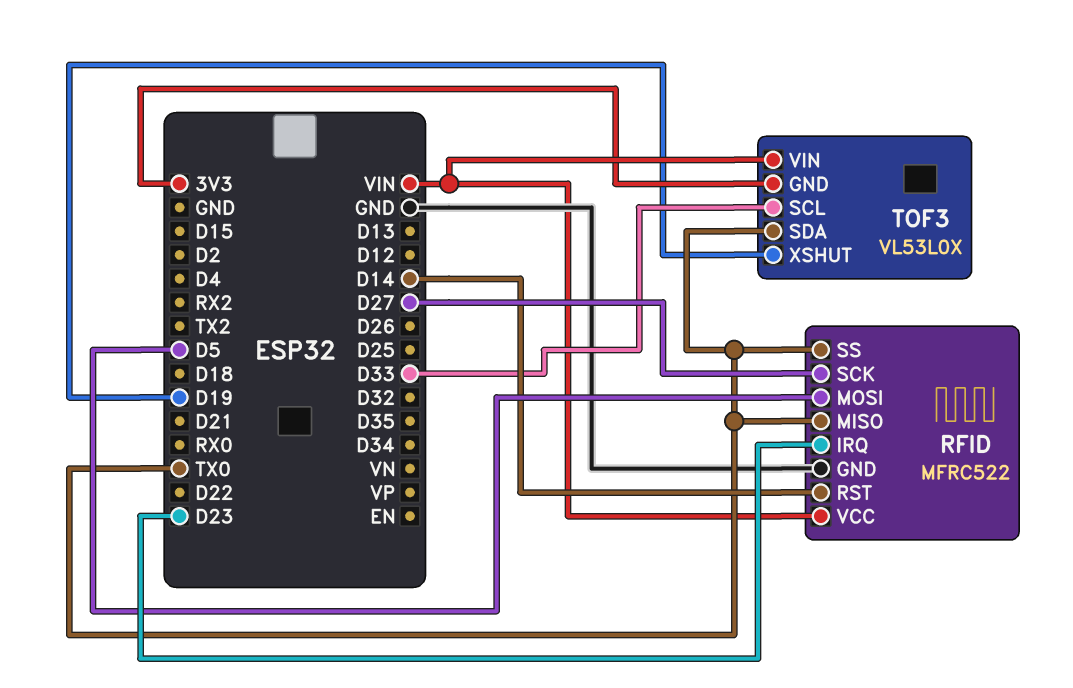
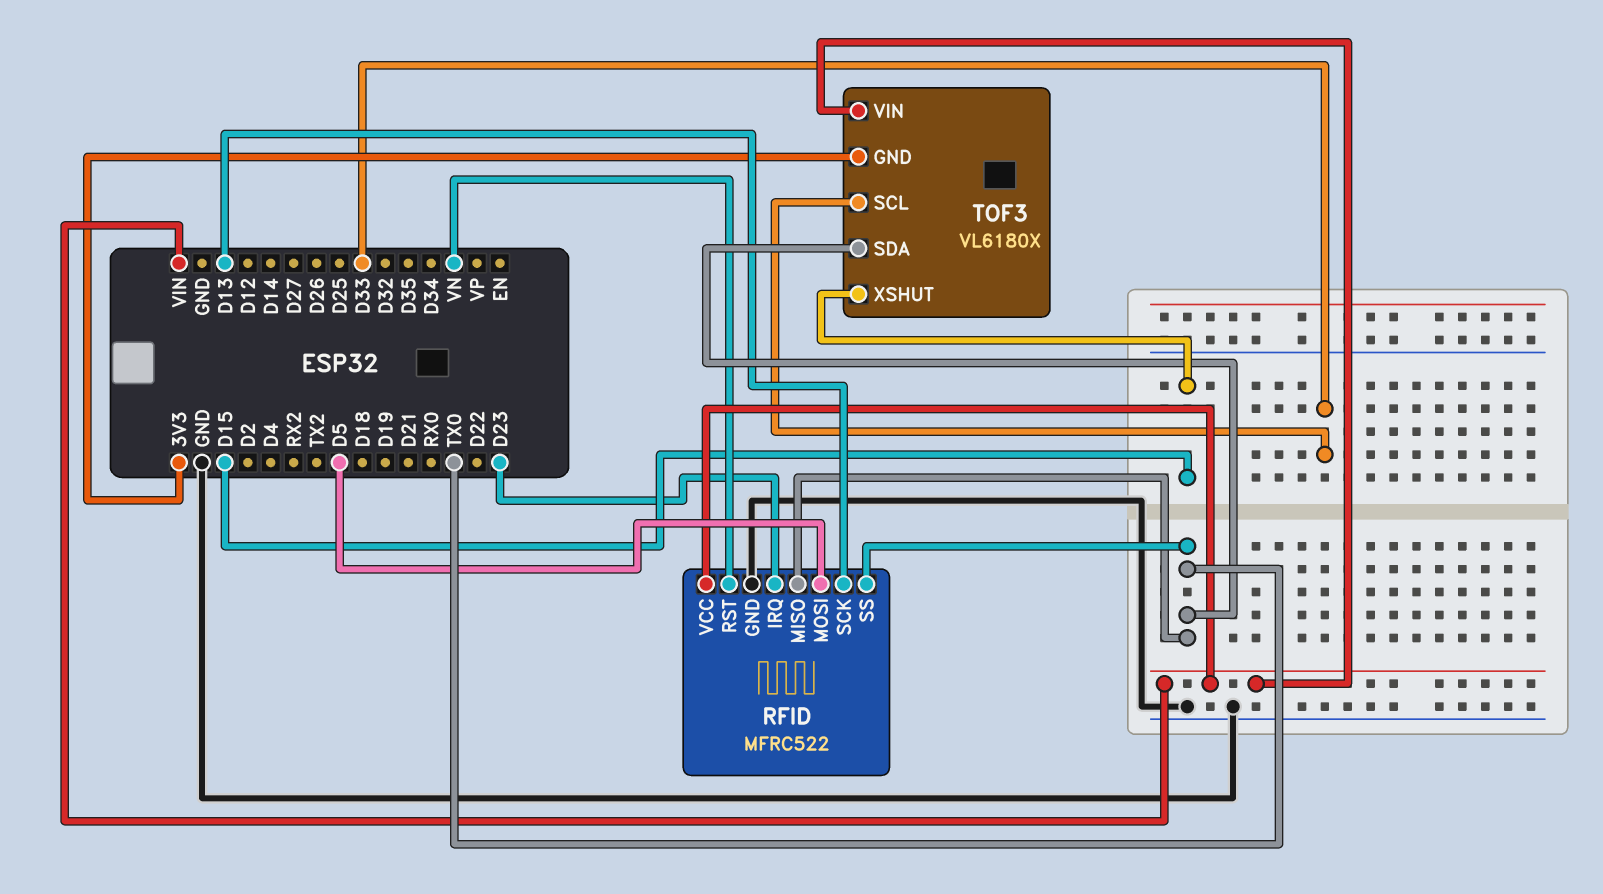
RFID pin RST: D14 -> VN
RFID pin SCK: D27 -> D13
TOF3: VL53L0X -> VL6180X
TOF3 pin XSHUT: D19 -> D15

